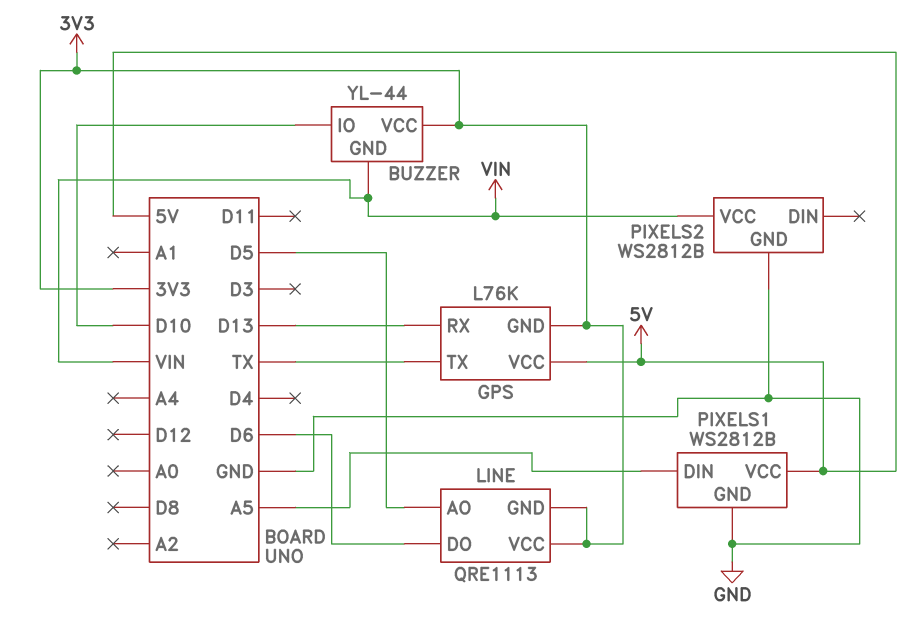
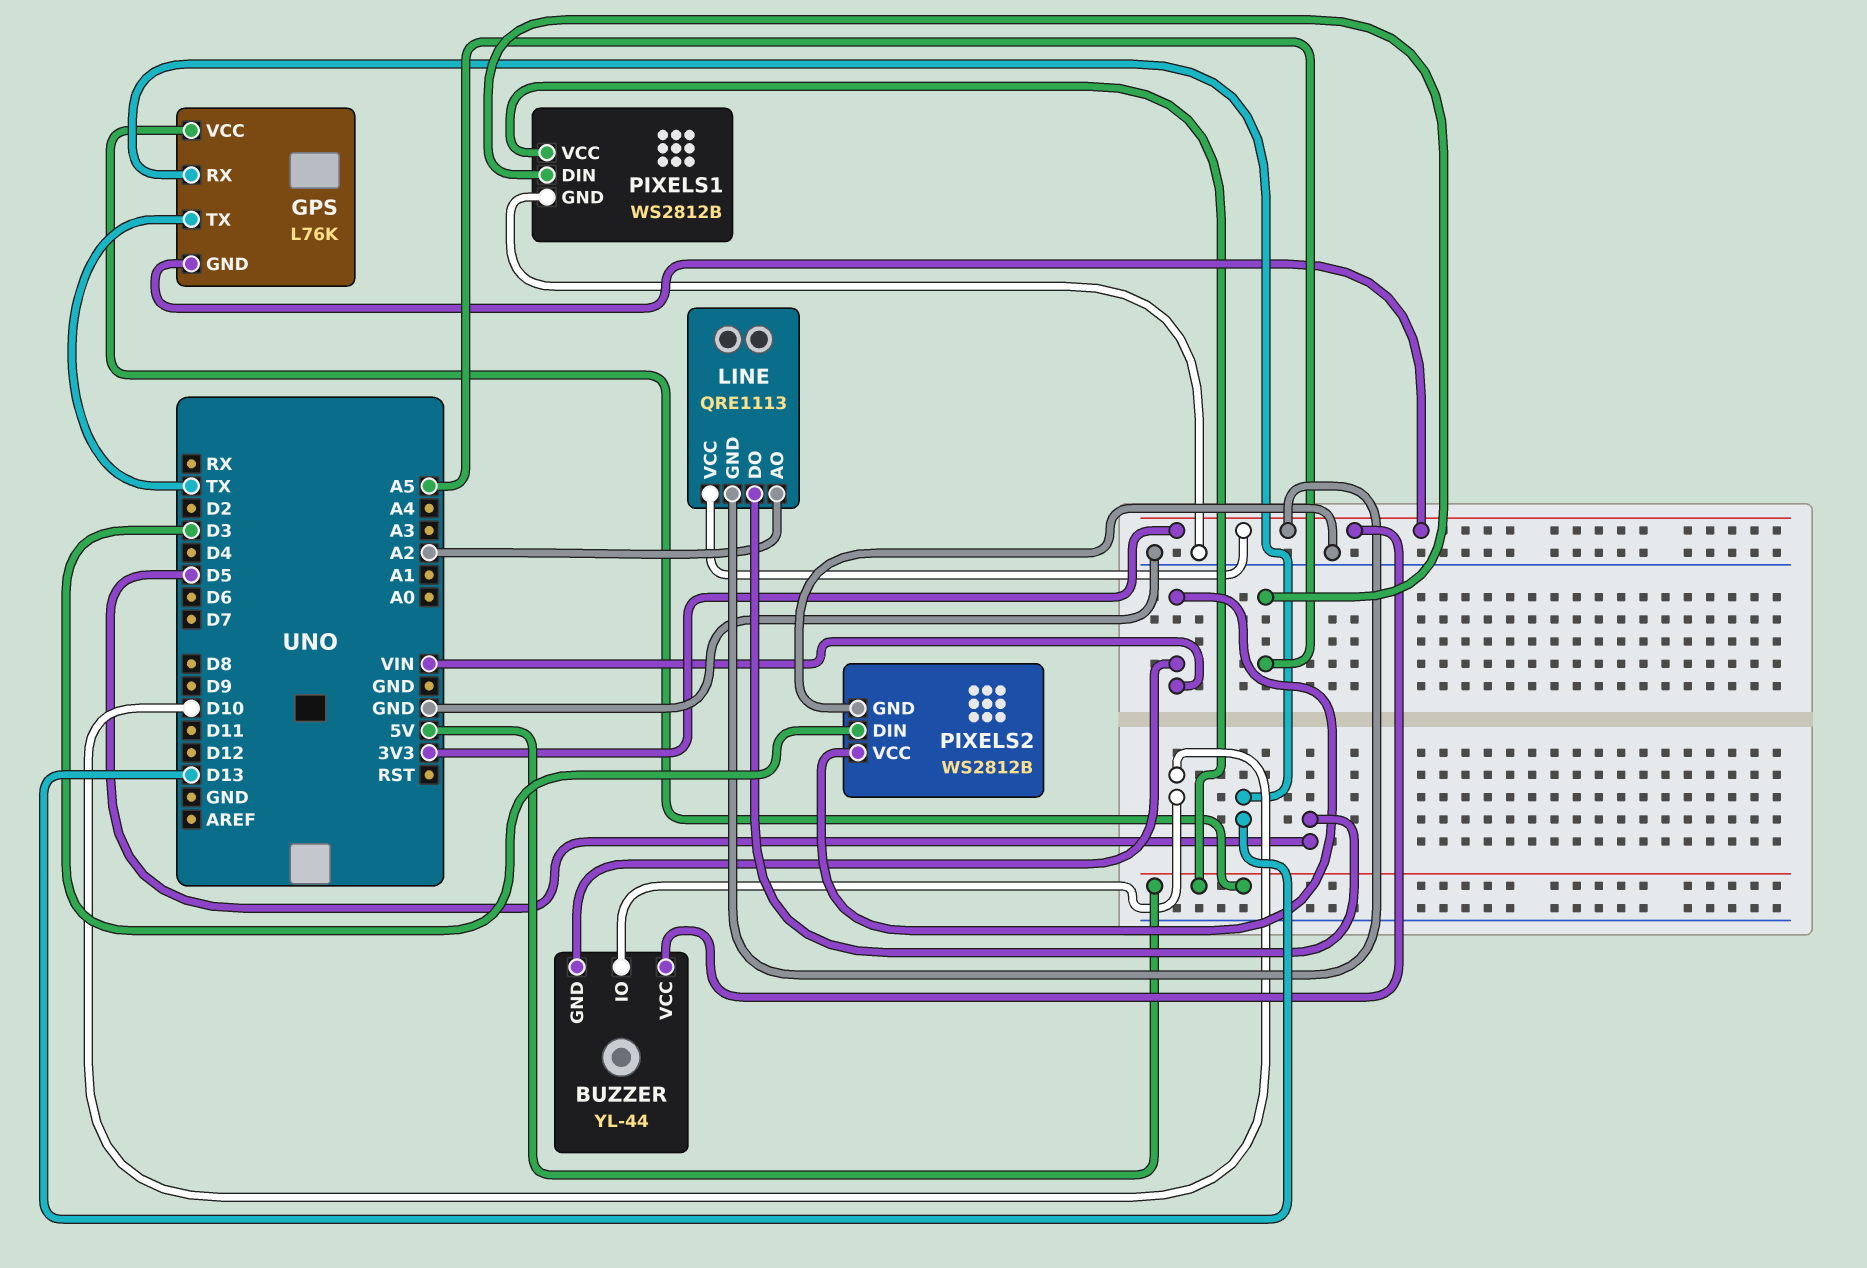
LINE pin AO: D5 -> A2
LINE pin DO: D6 -> D5
PIXELS2 pin DIN: none -> D3

